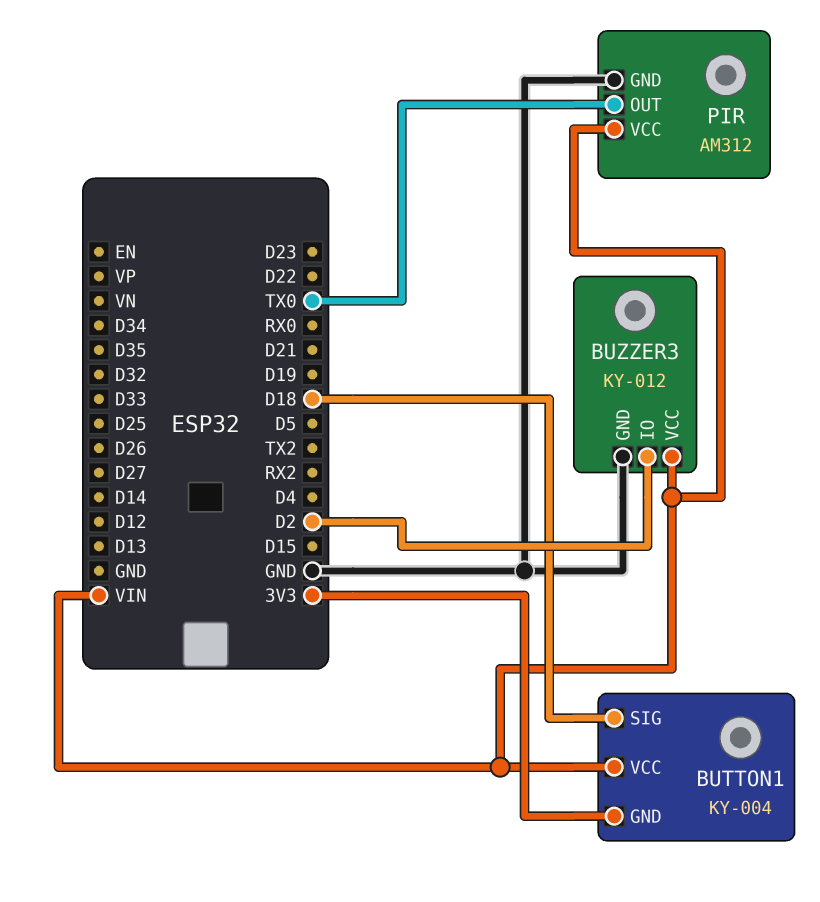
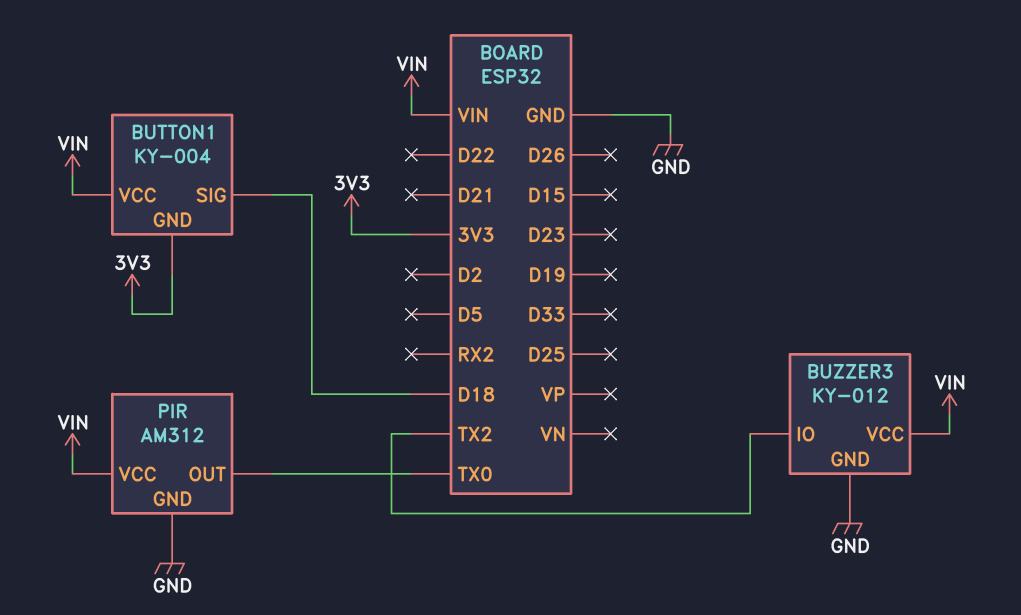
BUZZER3 pin IO: D2 -> TX2

